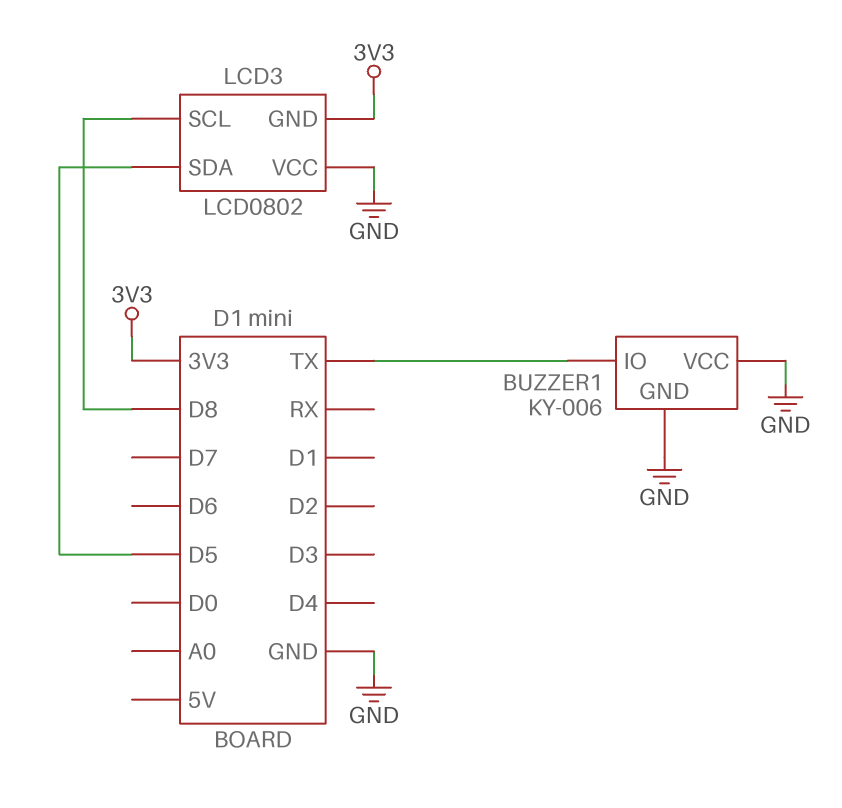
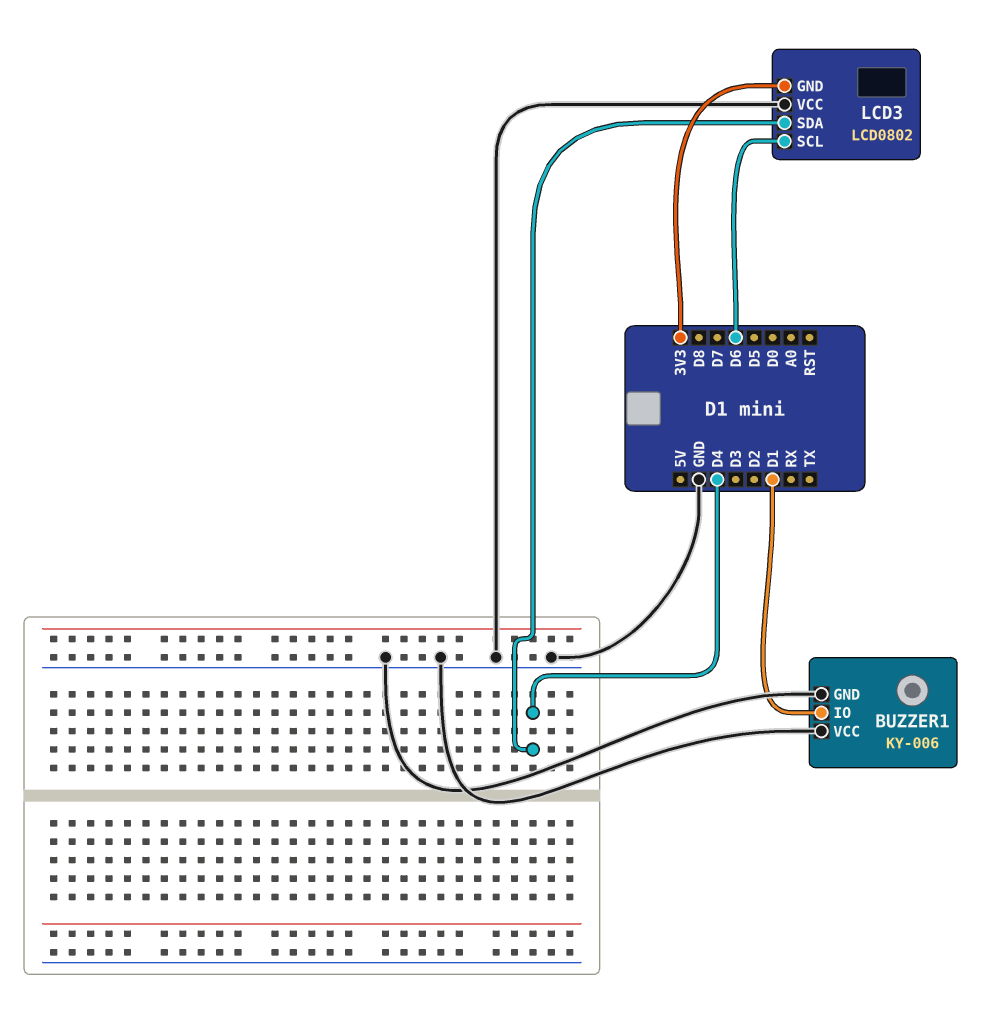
BUZZER1 pin IO: TX -> D1
LCD3 pin SCL: D8 -> D6
LCD3 pin SDA: D5 -> D4

